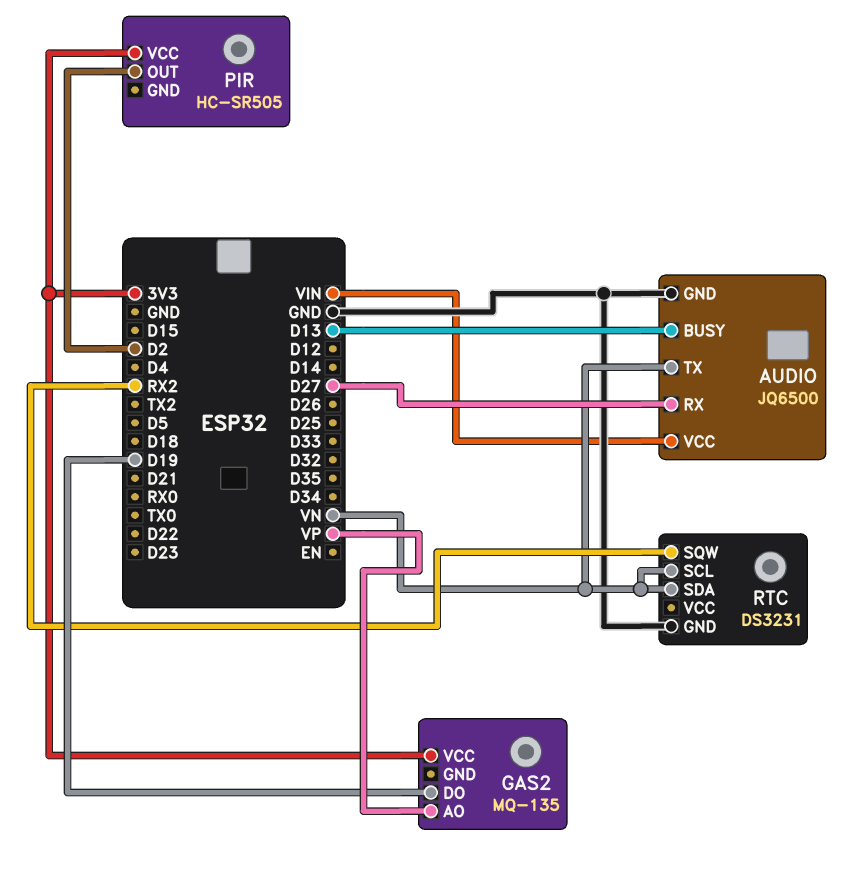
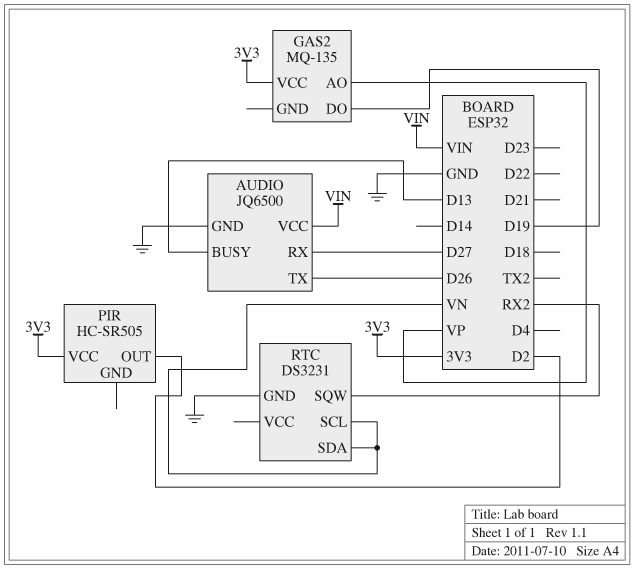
AUDIO pin TX: VN -> D26

